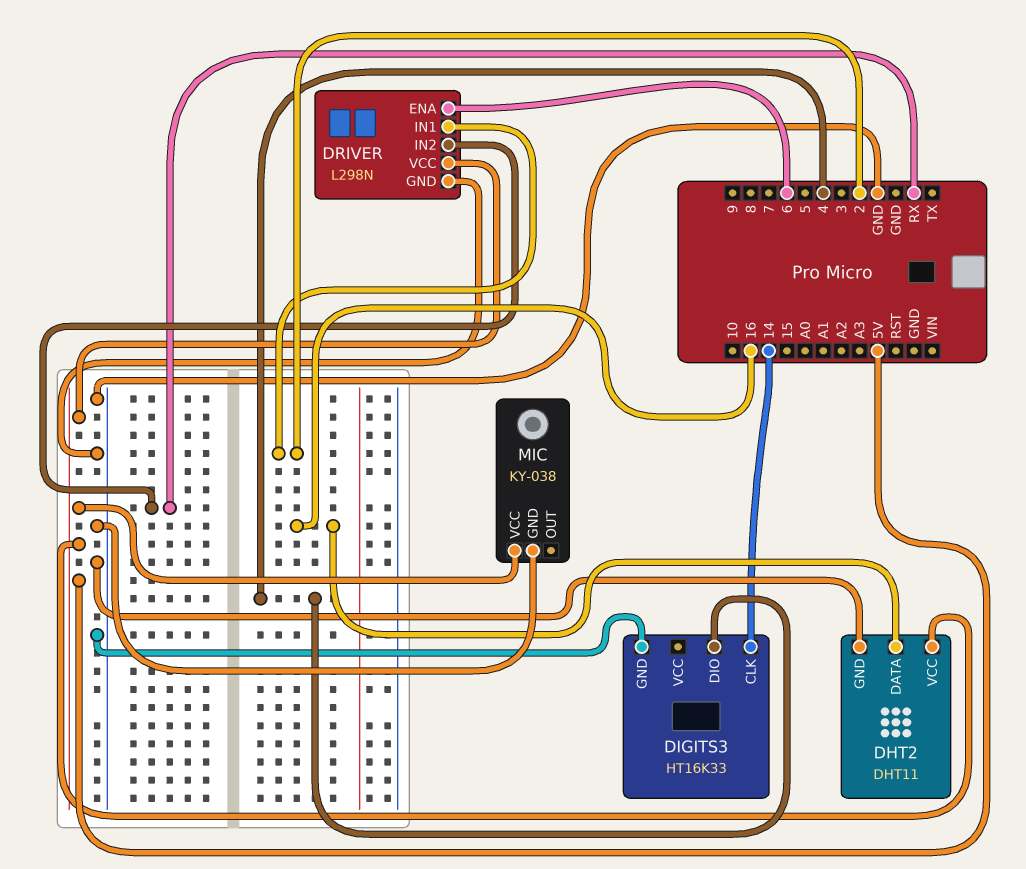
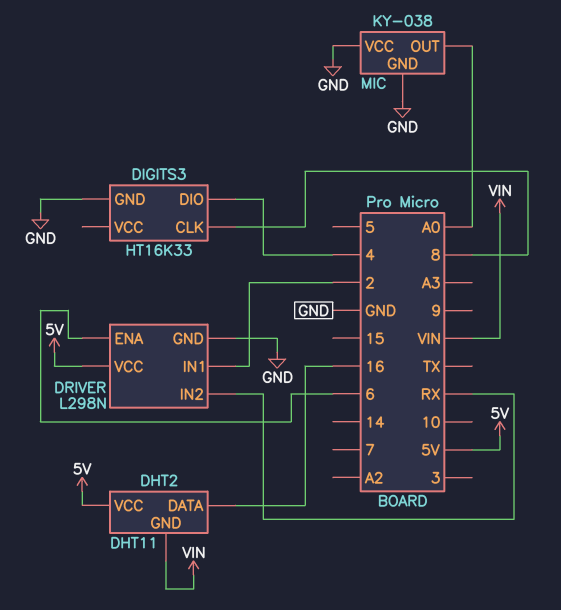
DHT2 pin GND: GND -> VIN
DIGITS3 pin CLK: 14 -> 8
MIC pin OUT: none -> A0
MIC pin VCC: 5V -> GND

